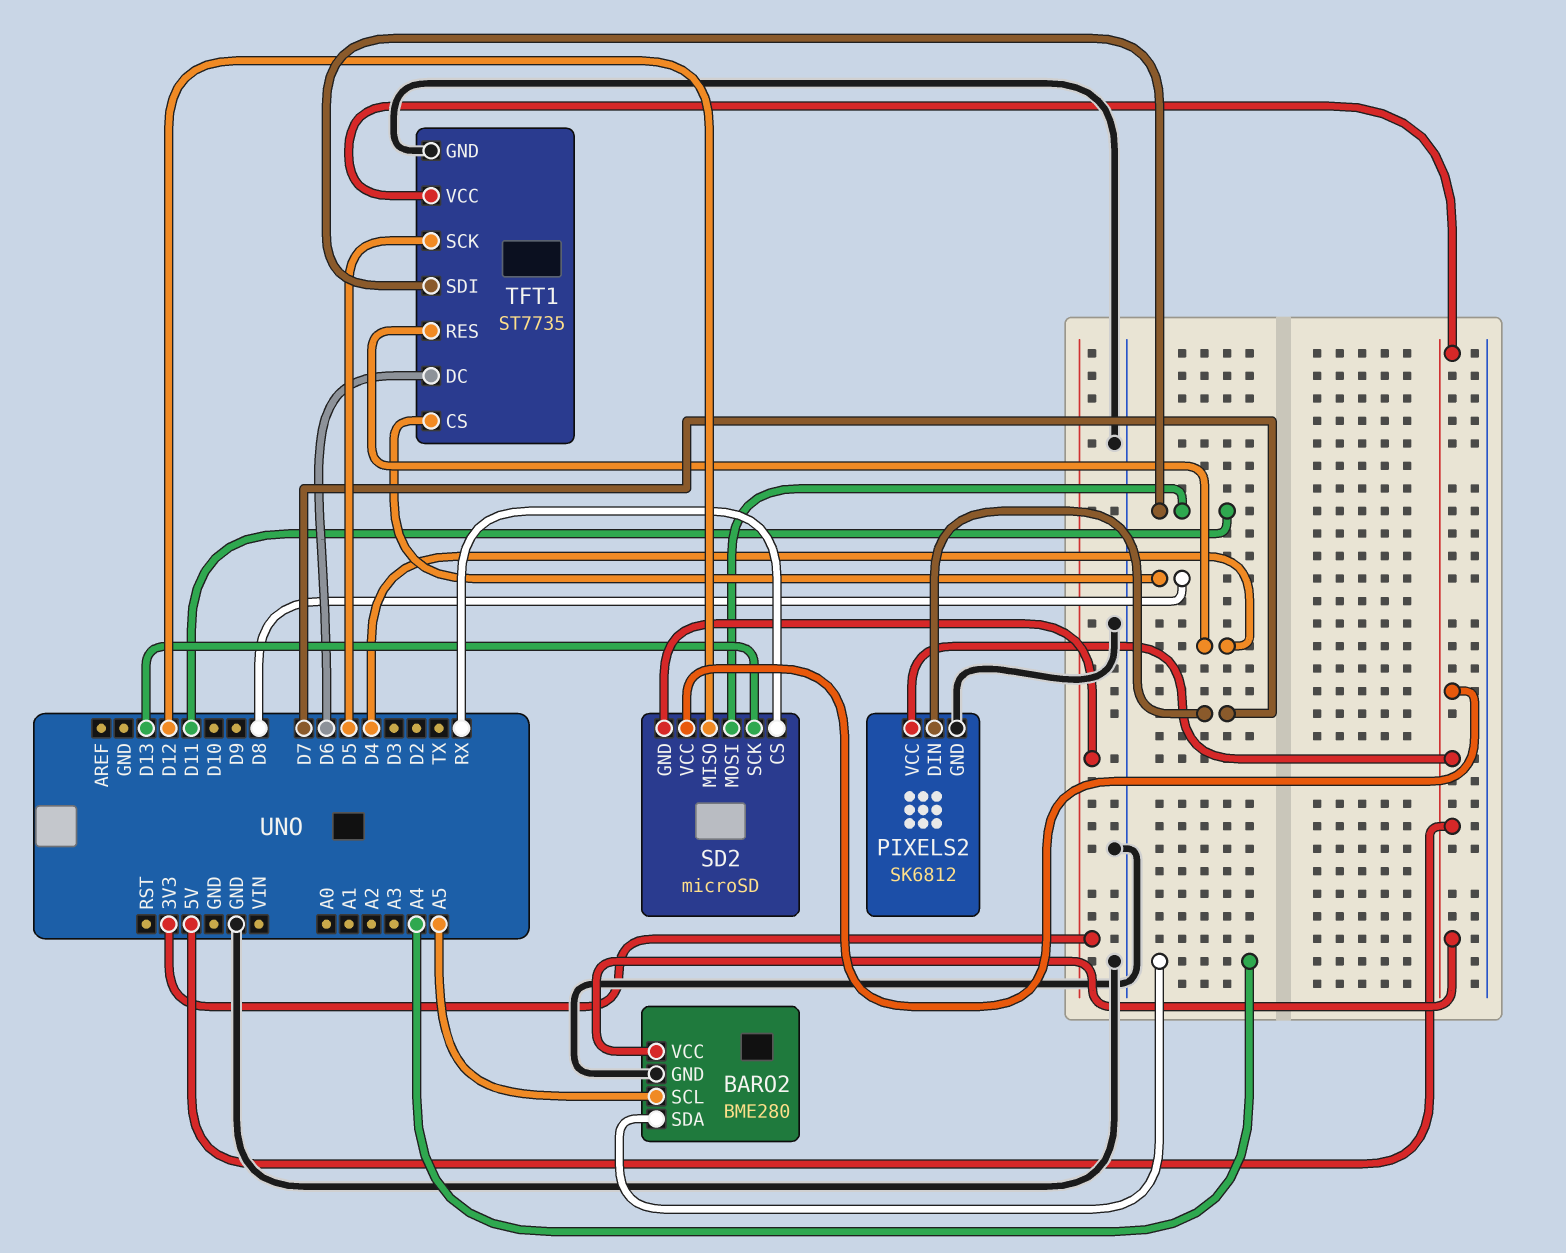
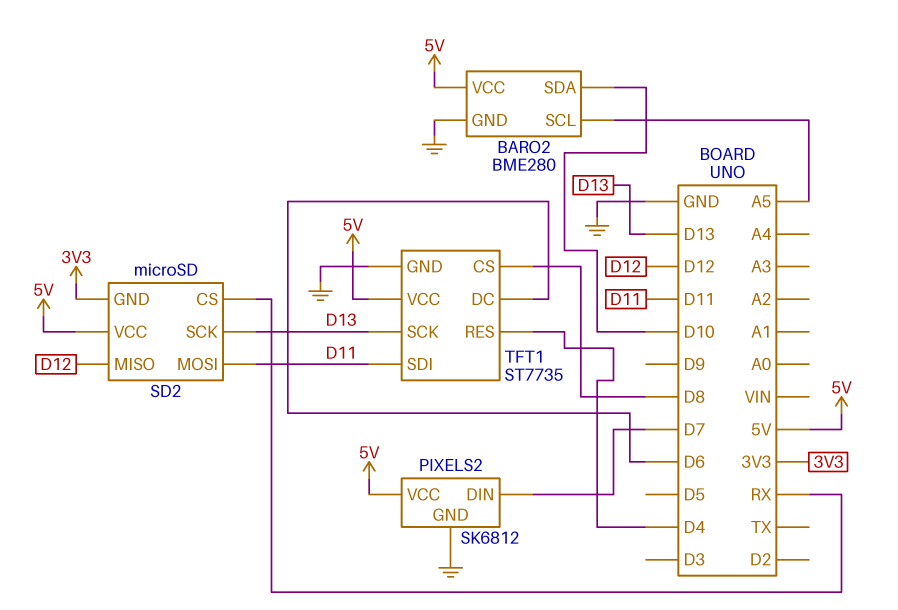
BARO2 pin SDA: A4 -> D10
TFT1 pin SCK: D5 -> D13

